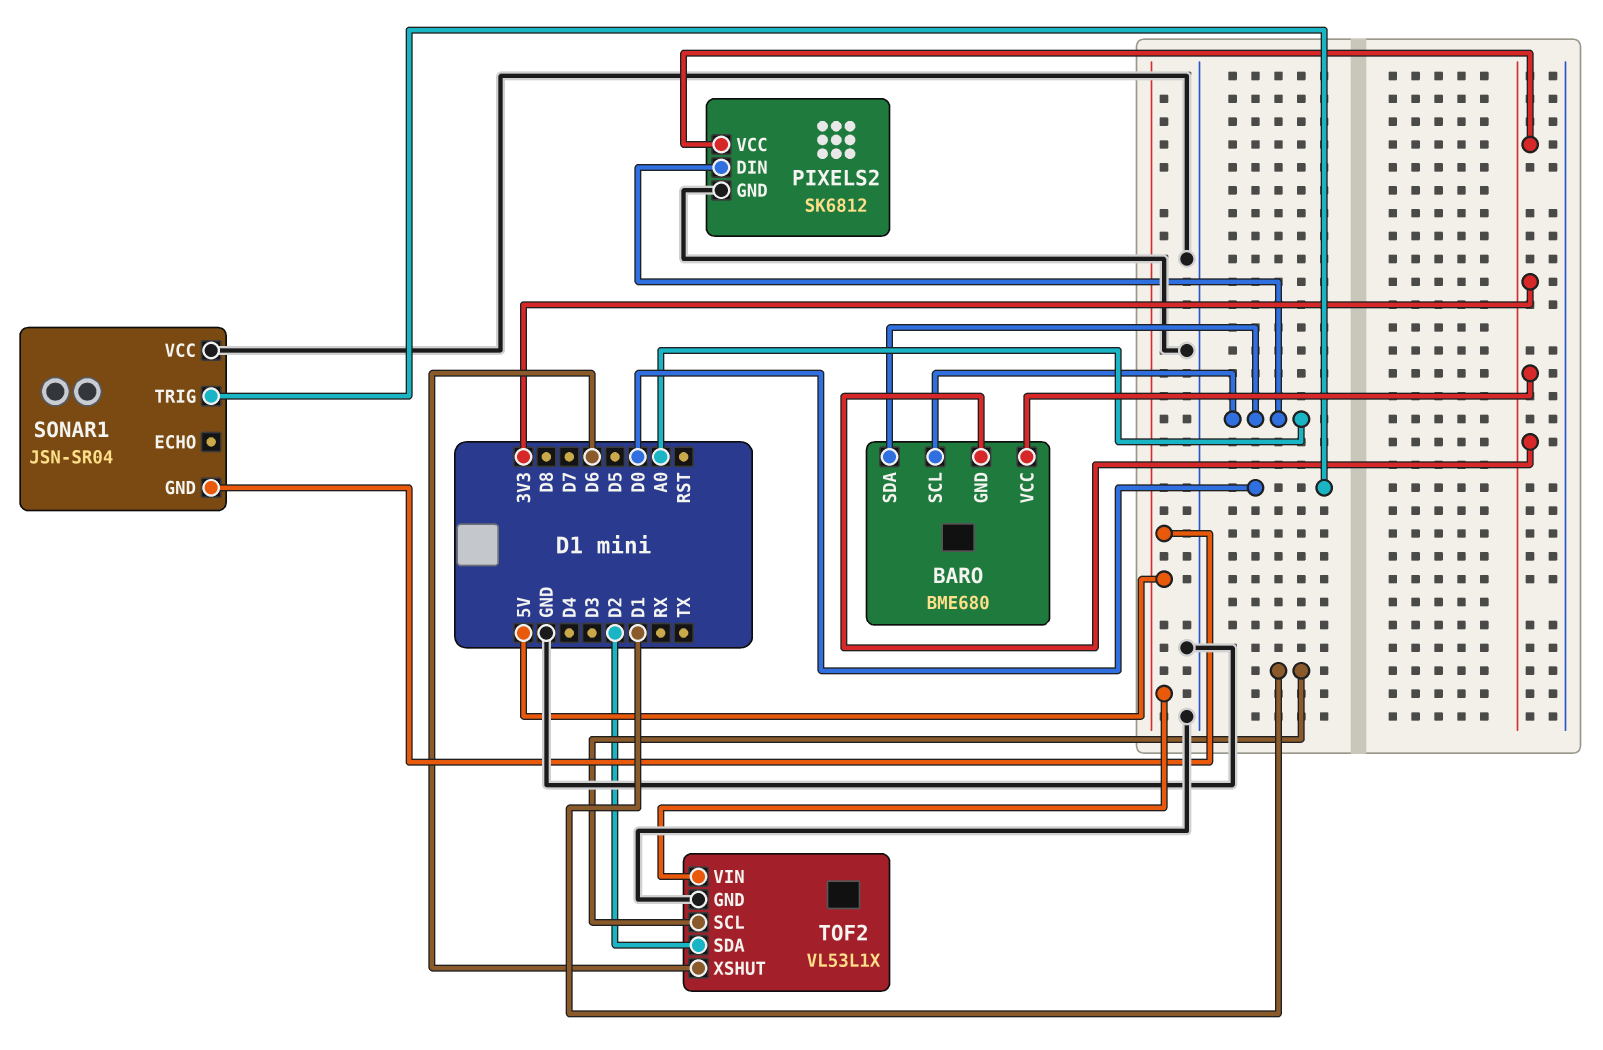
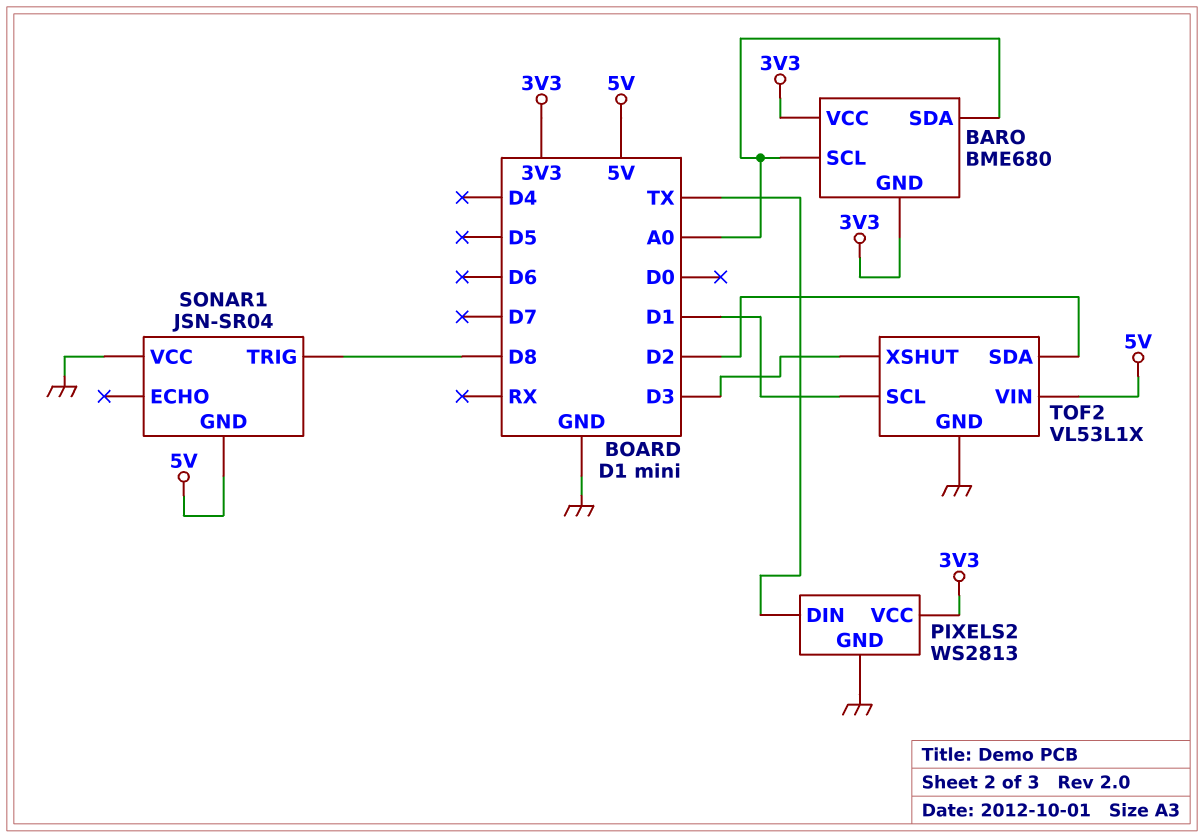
PIXELS2: SK6812 -> WS2813
PIXELS2 pin DIN: A0 -> TX
SONAR1 pin TRIG: D0 -> D8
TOF2 pin XSHUT: D6 -> D3

